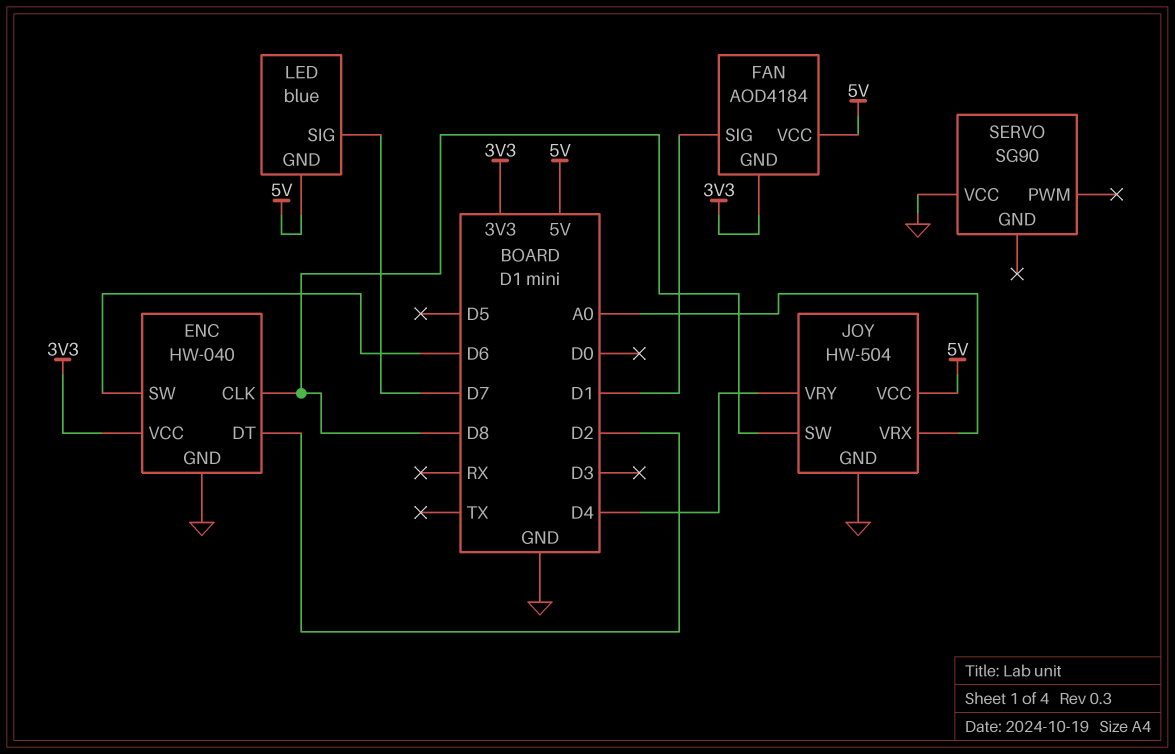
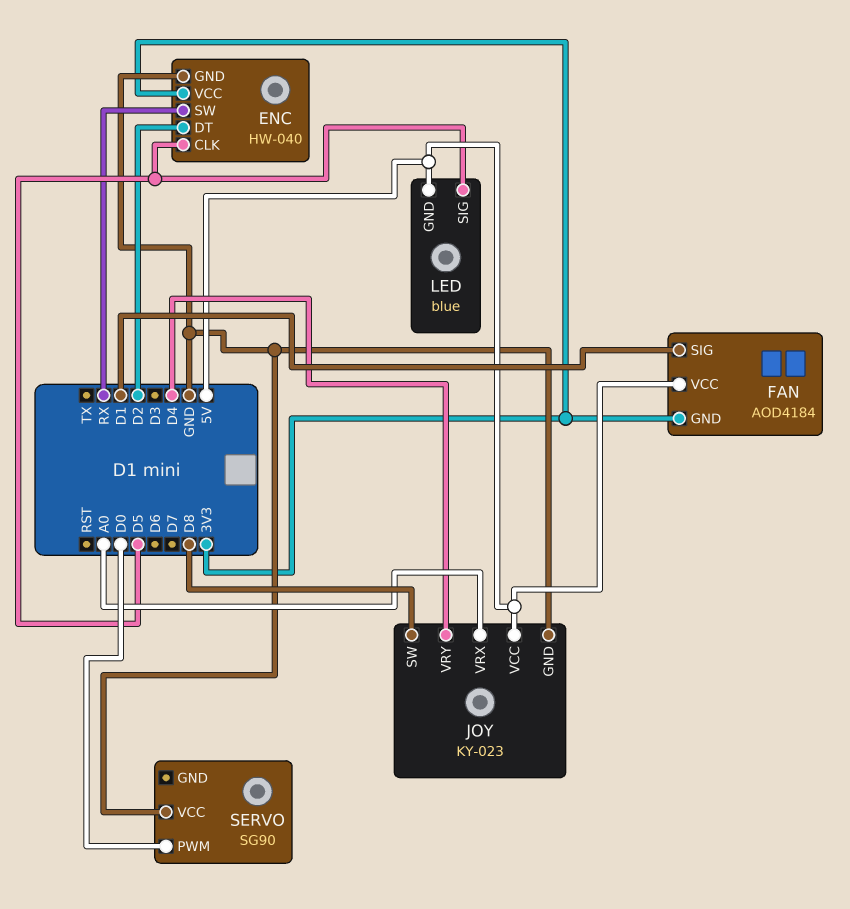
ENC pin CLK: D8 -> D5
ENC pin SW: D6 -> RX
JOY: HW-504 -> KY-023
LED pin SIG: D7 -> D5
SERVO pin PWM: none -> D0

